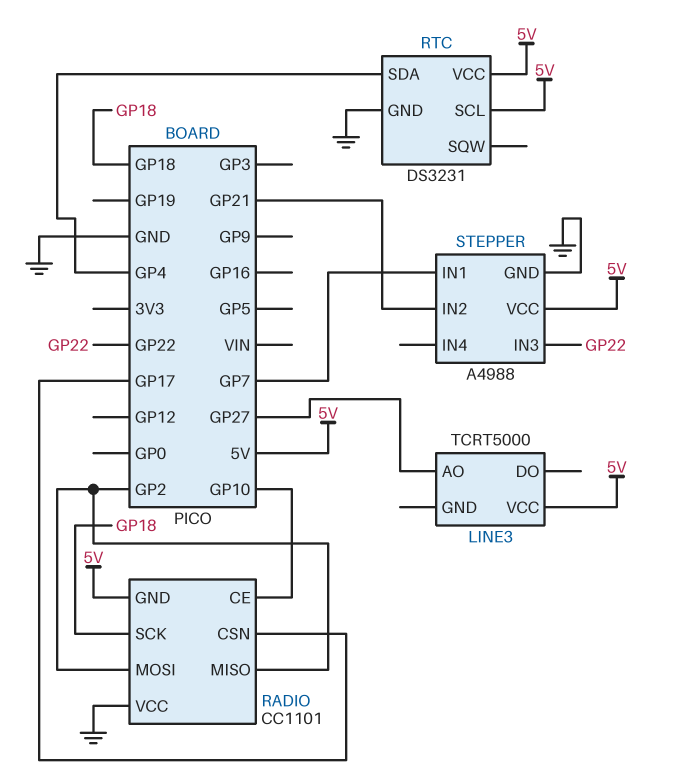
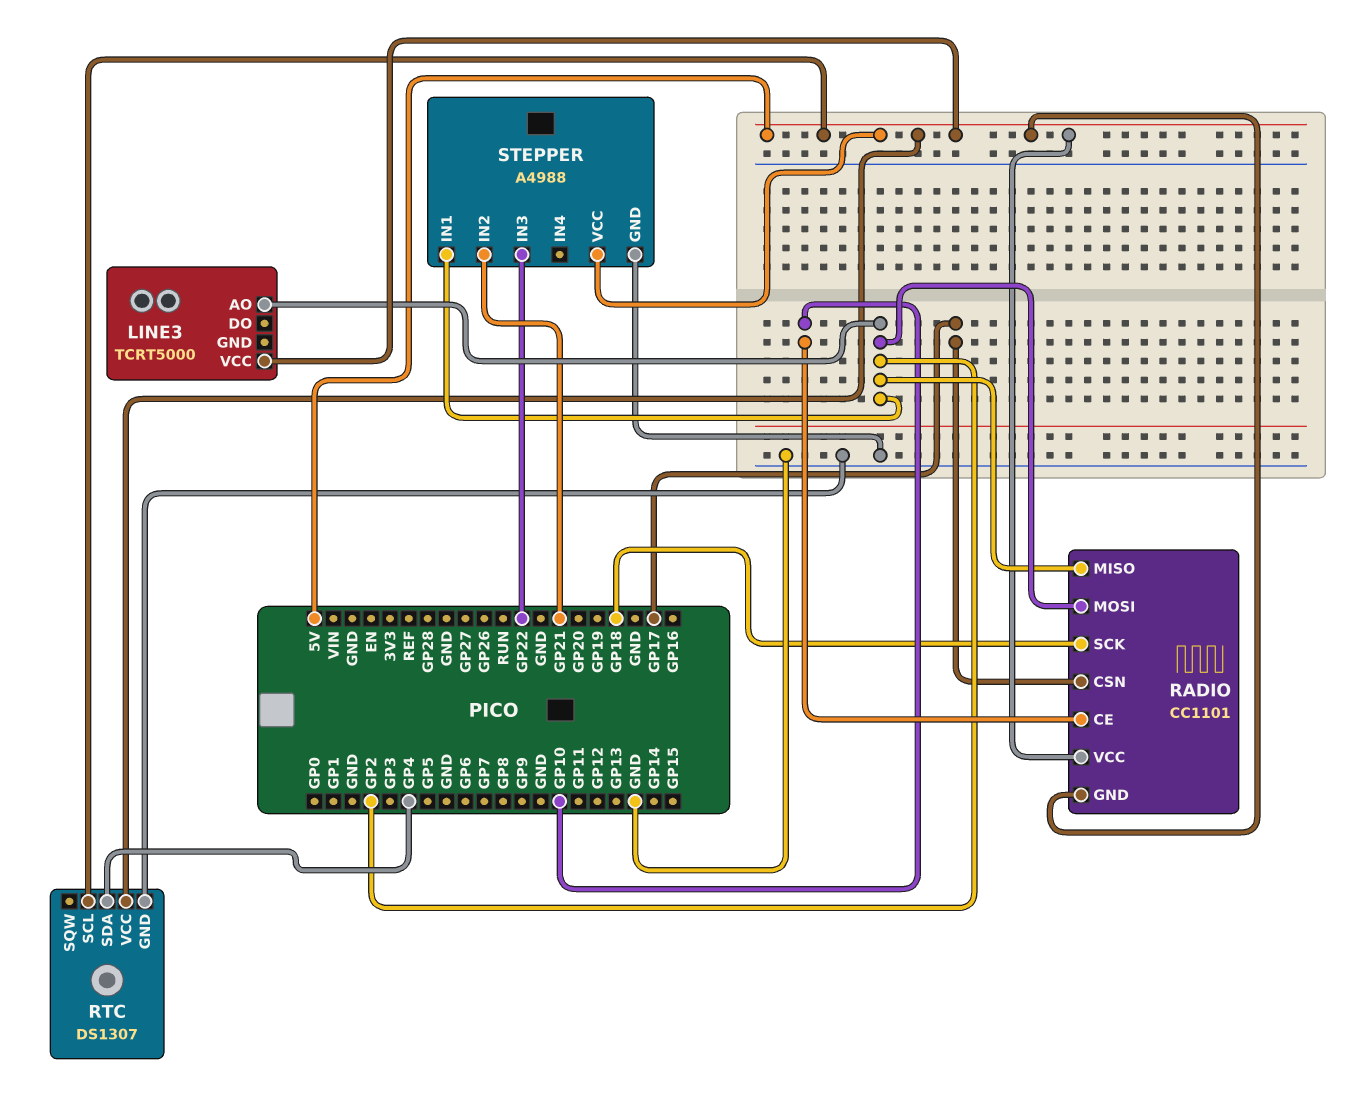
LINE3 pin AO: GP27 -> GP2
RADIO pin VCC: GND -> 5V
RTC: DS3231 -> DS1307
STEPPER pin IN1: GP7 -> GP2

